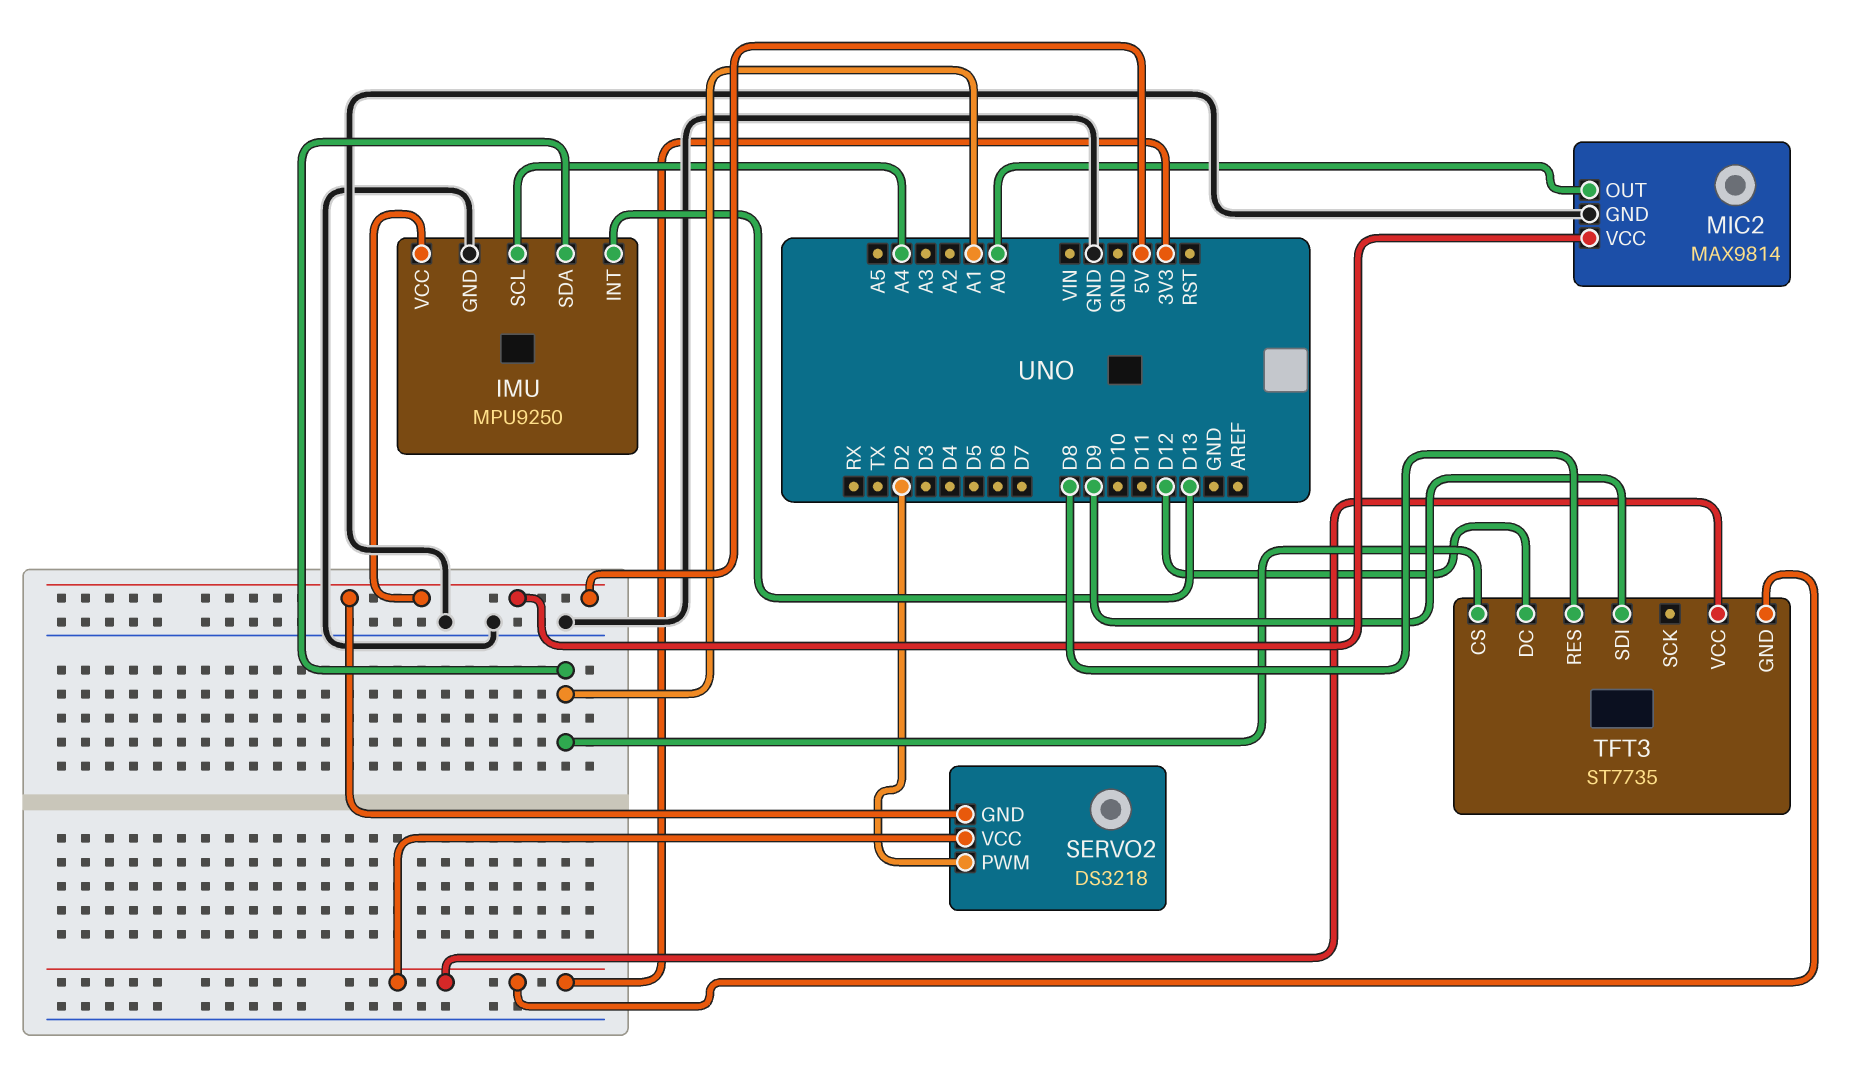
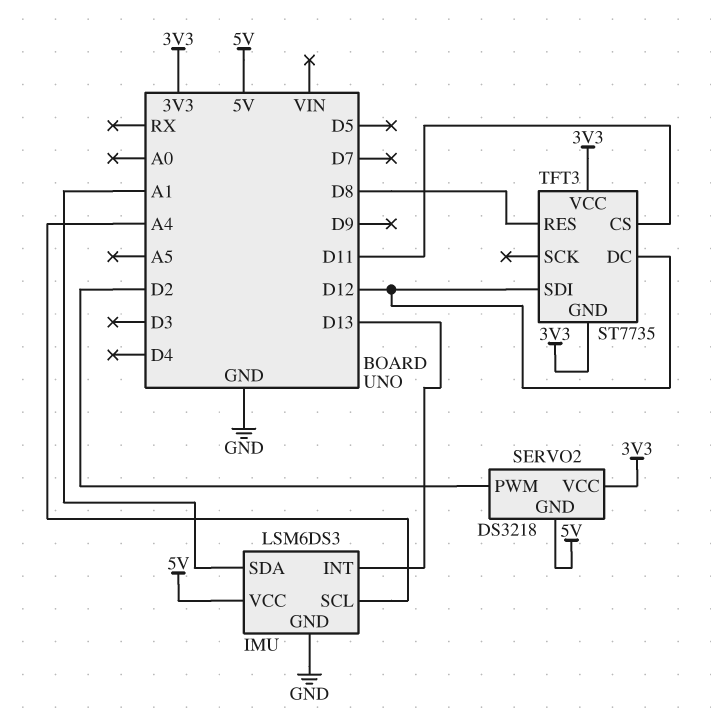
IMU: MPU9250 -> LSM6DS3
MIC2: MAX9814 -> none
MIC2 pin GND: GND -> none
MIC2 pin OUT: A0 -> none
MIC2 pin VCC: 5V -> none
TFT3 pin CS: A1 -> D11
TFT3 pin SDI: D9 -> D12

